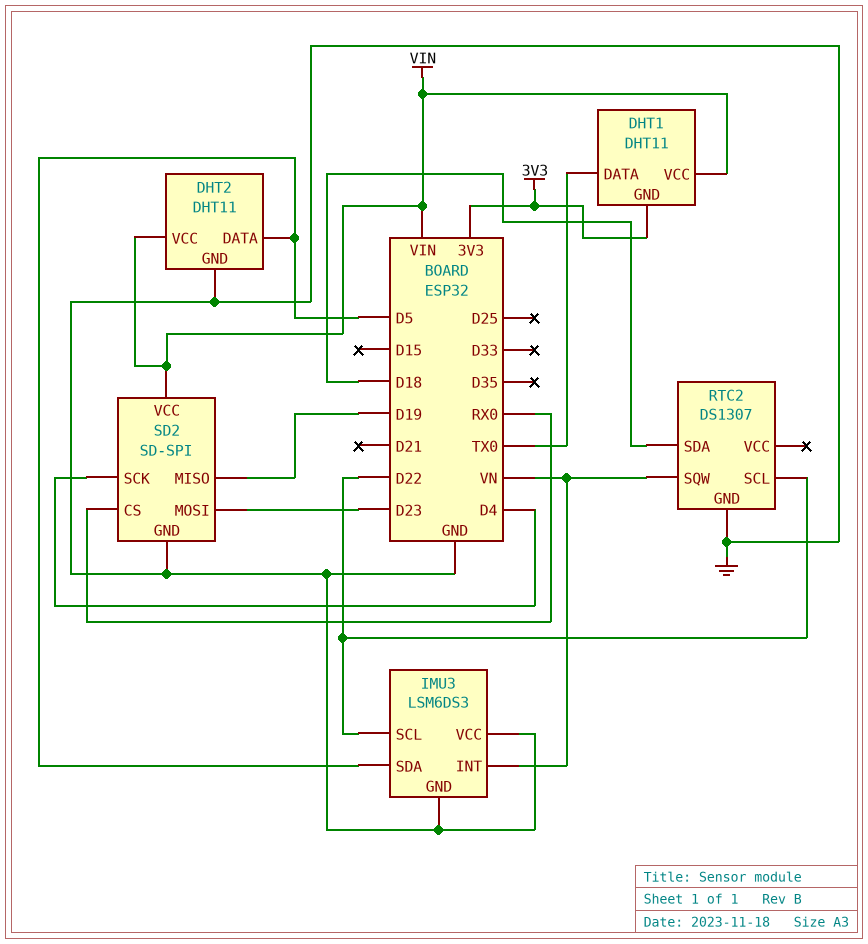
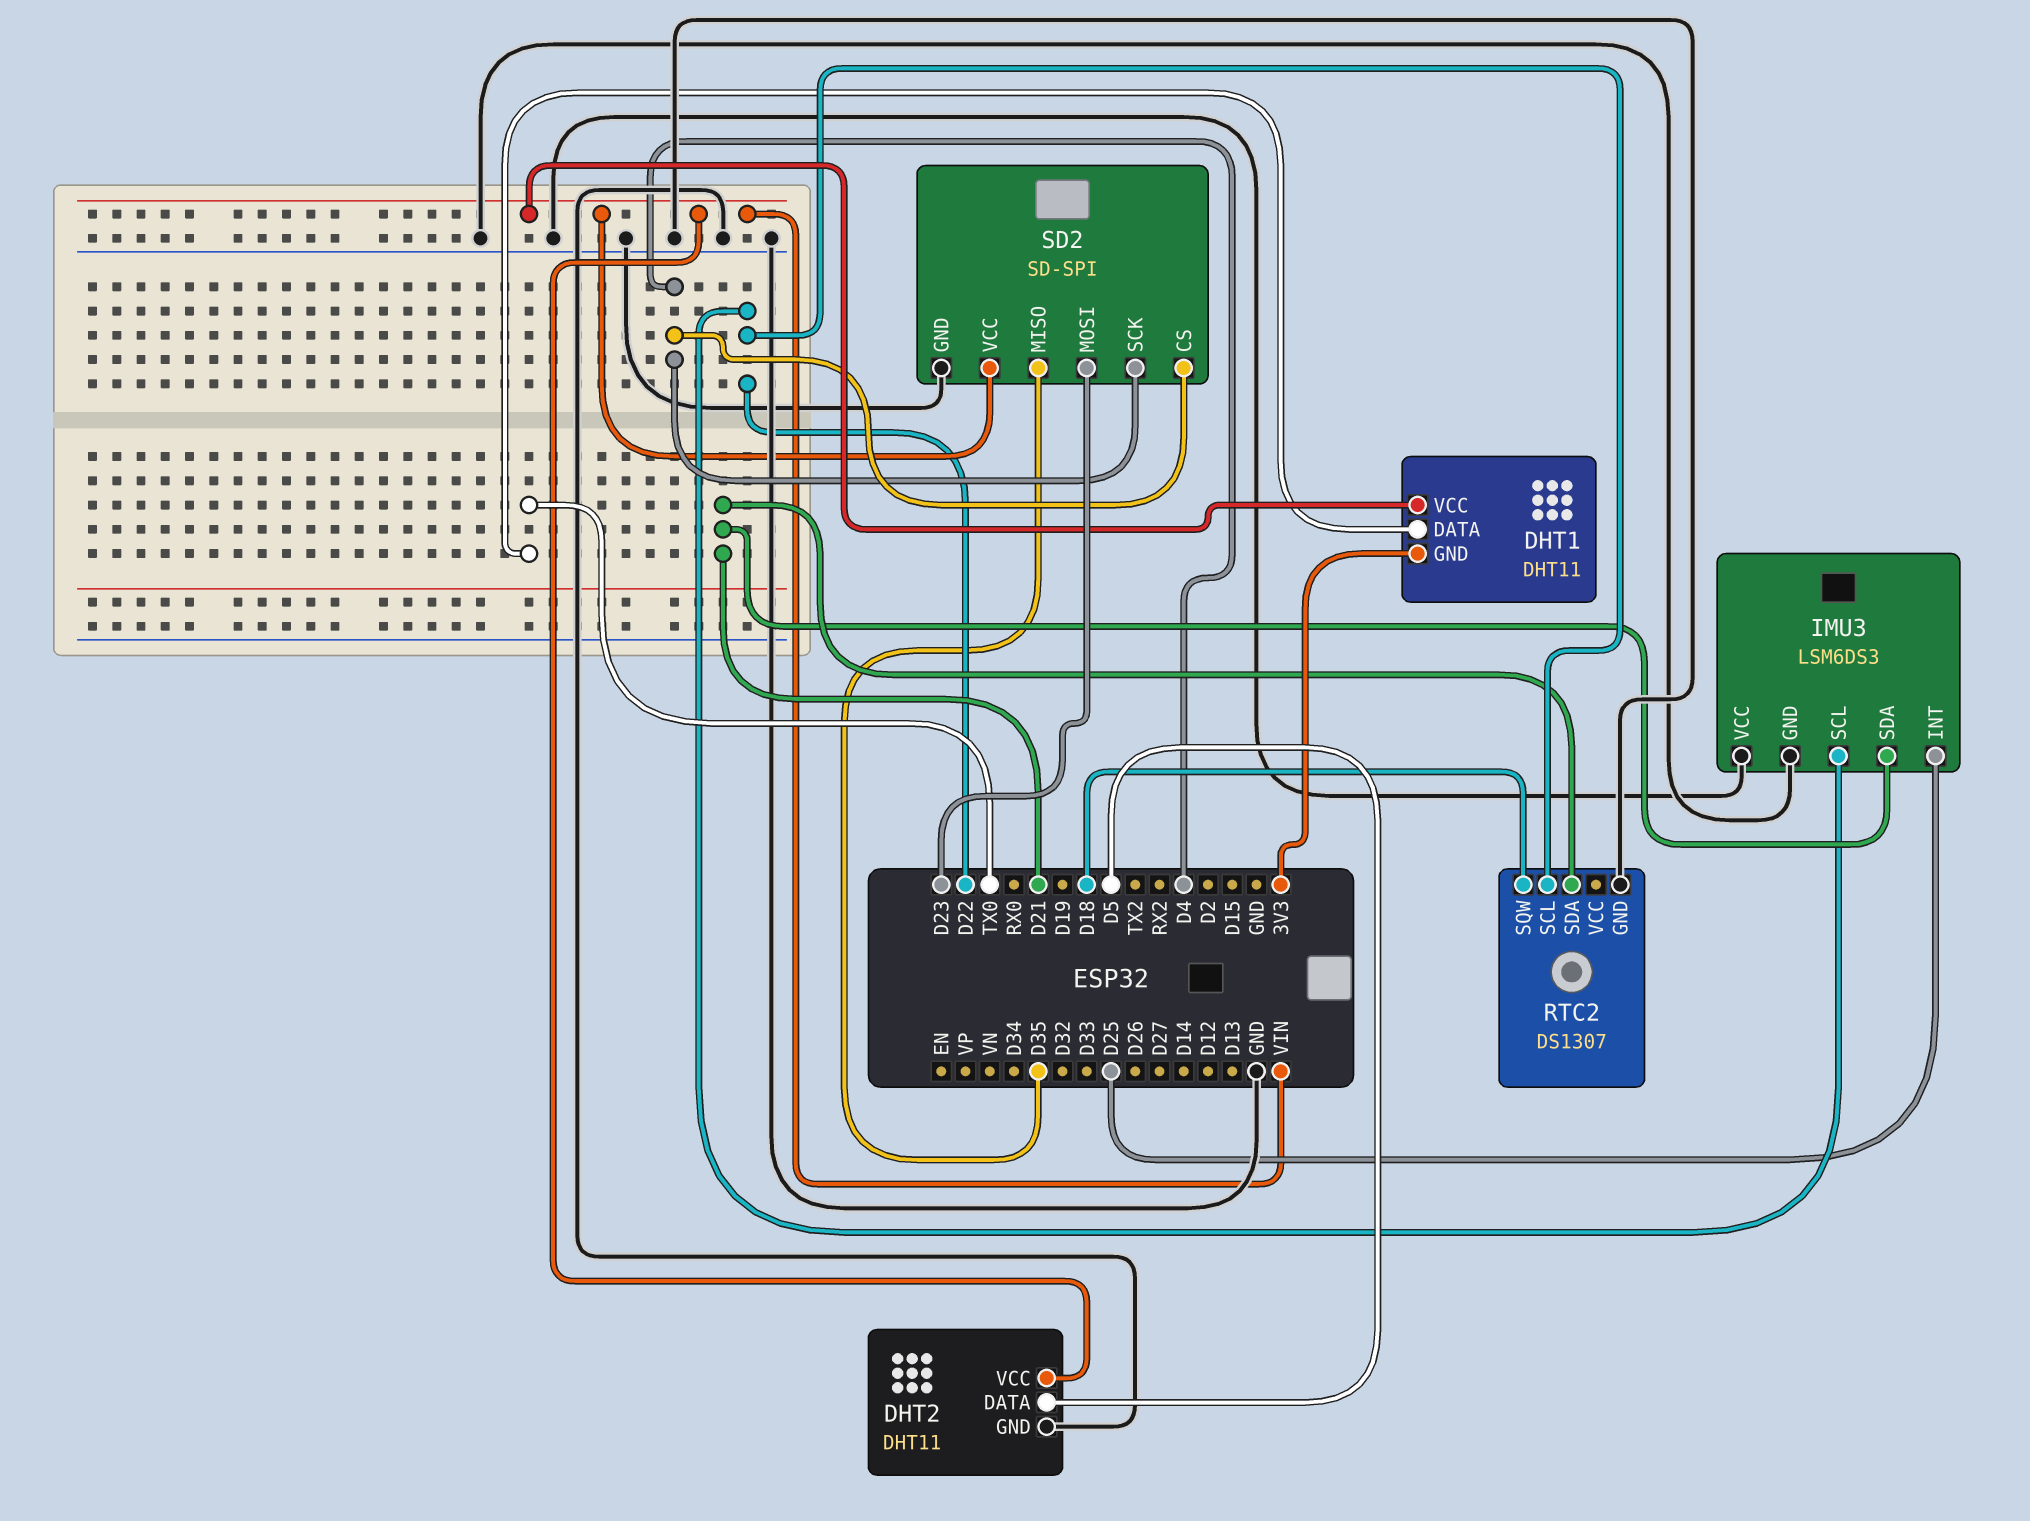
IMU3 pin INT: VN -> D25
IMU3 pin SDA: D5 -> D21
RTC2 pin SDA: D18 -> D21
RTC2 pin SQW: VN -> D18
SD2 pin CS: RX0 -> D4
SD2 pin MISO: D19 -> D35

